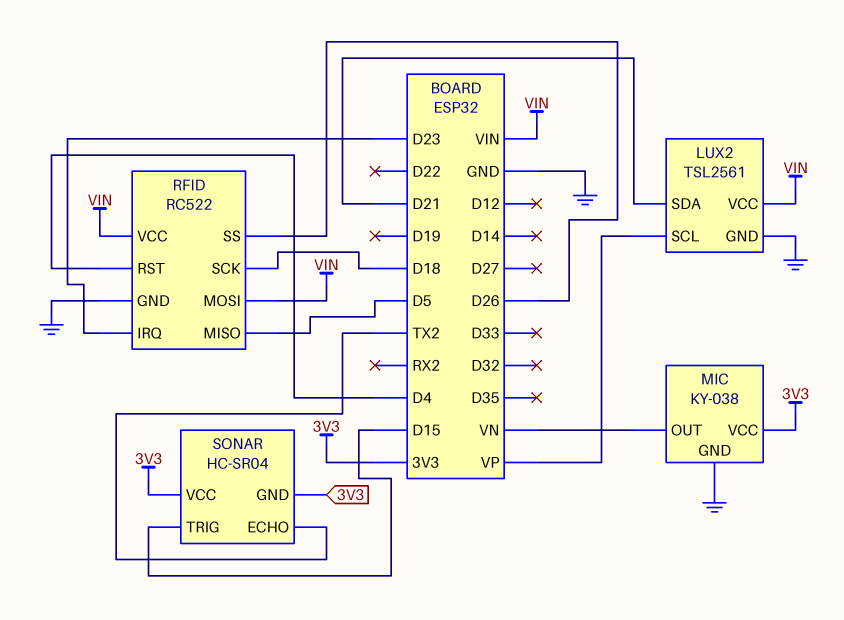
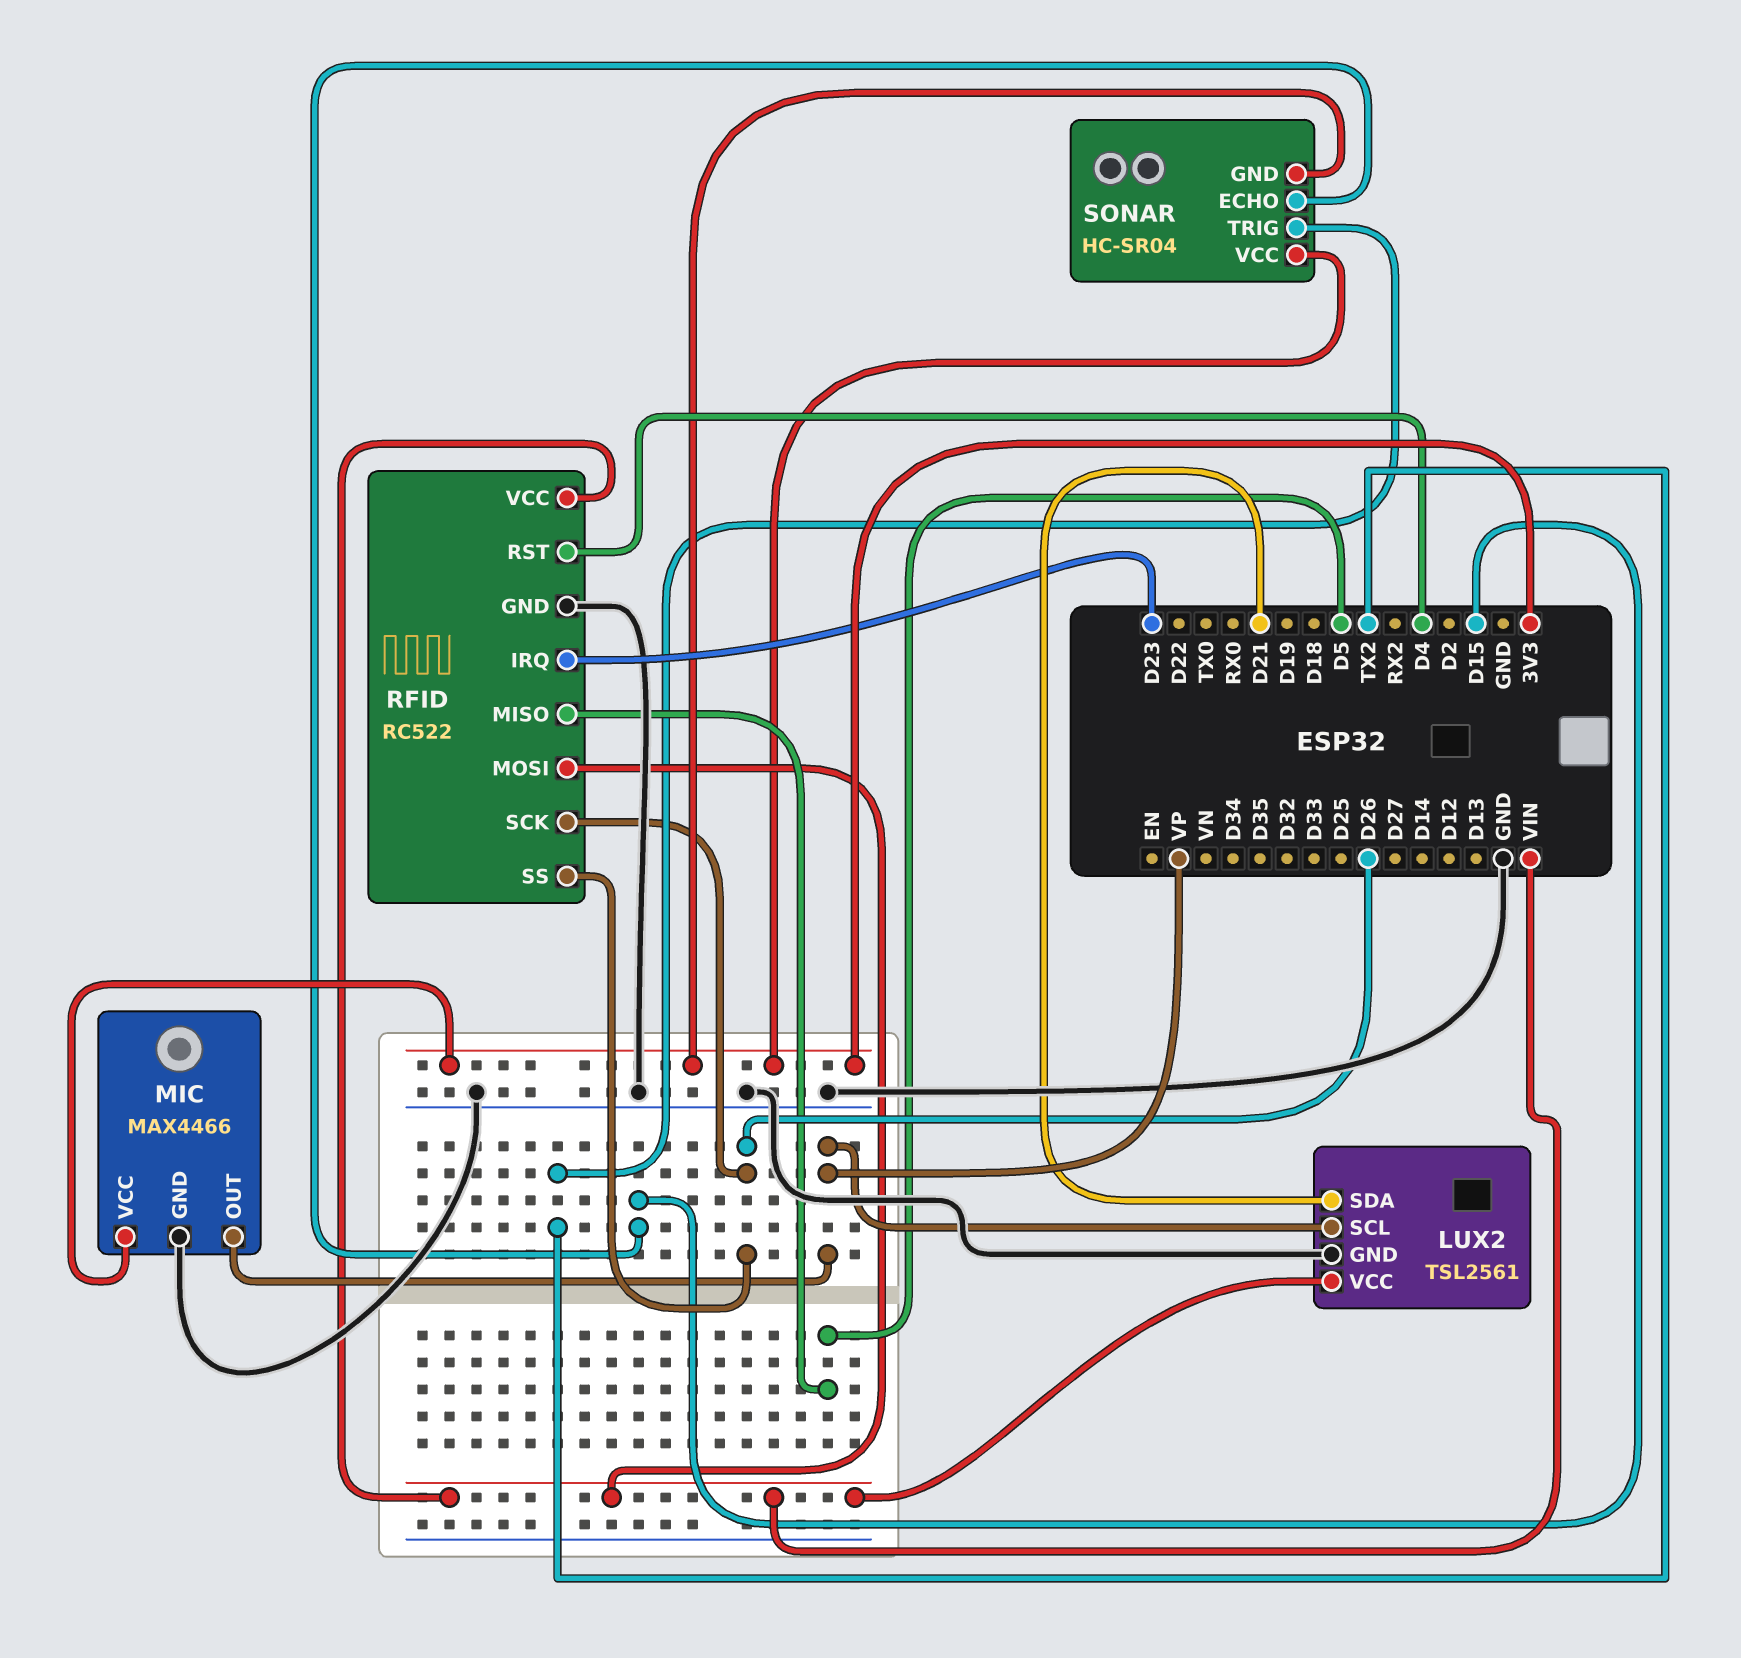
MIC: KY-038 -> MAX4466
MIC pin OUT: VN -> VP
RFID pin SCK: D18 -> D26
SONAR pin ECHO: TX2 -> D15
SONAR pin TRIG: D15 -> TX2

